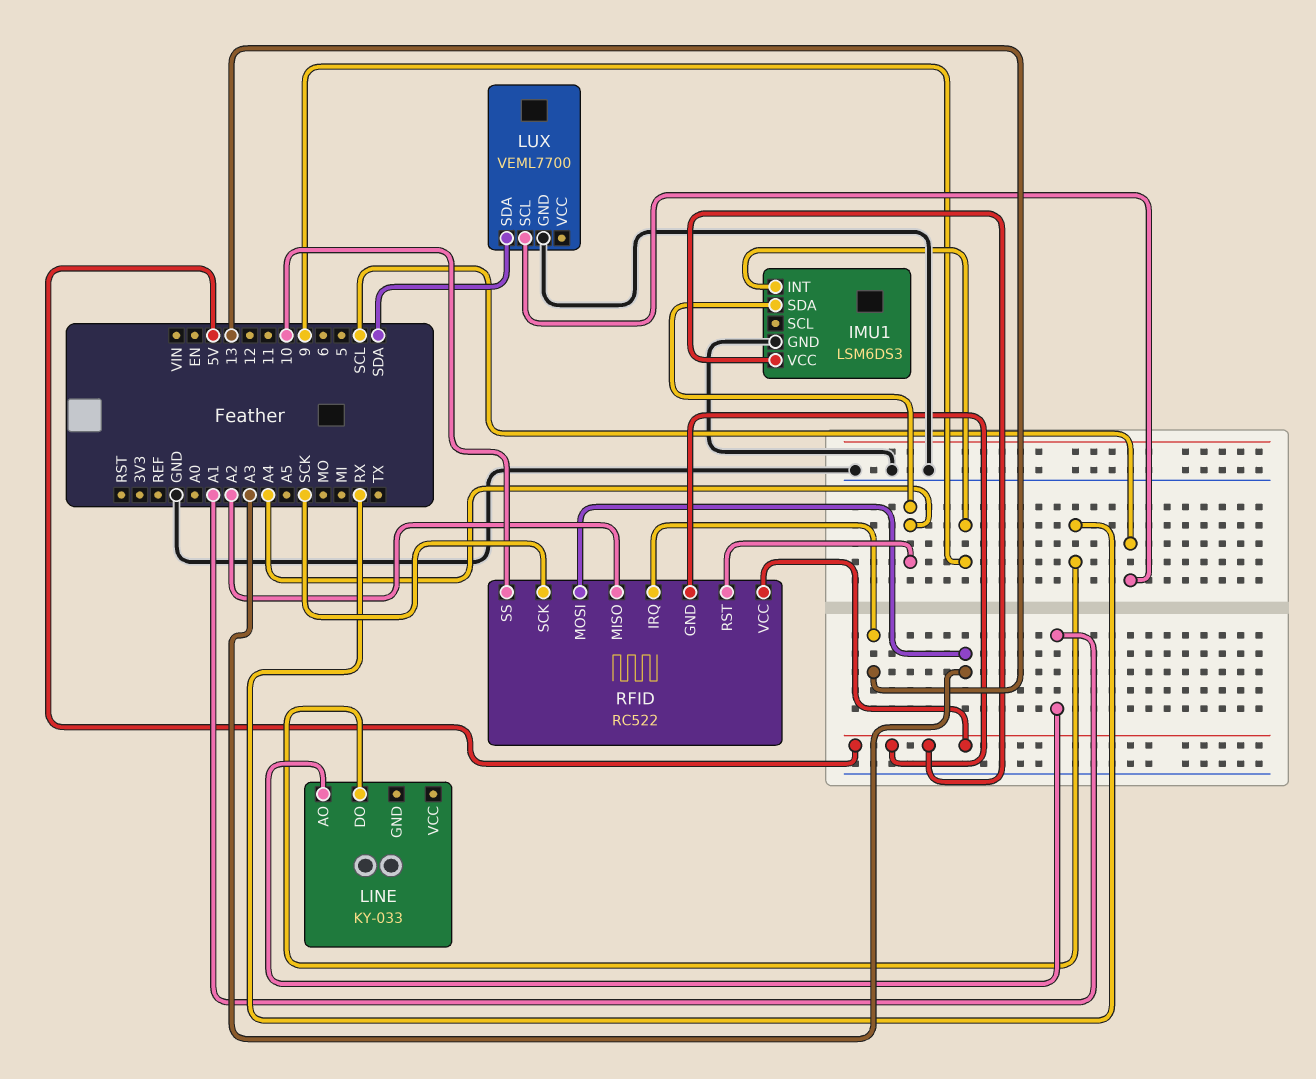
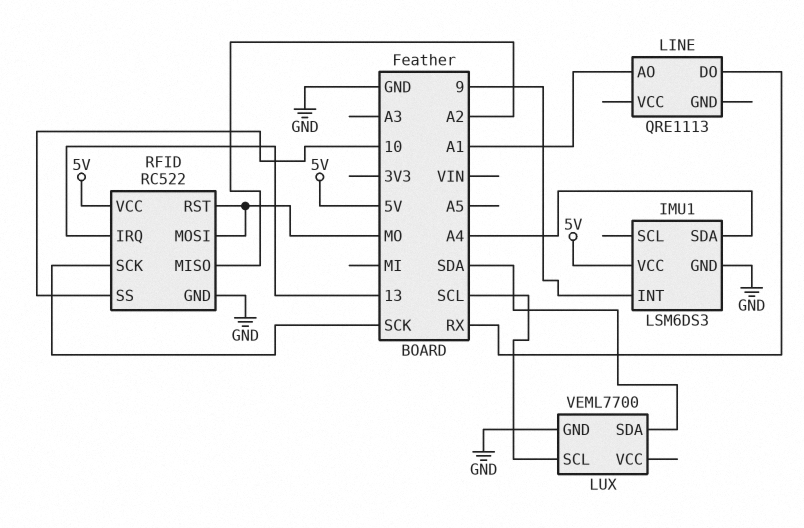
LINE: KY-033 -> QRE1113
RFID pin GND: 5V -> GND
RFID pin MOSI: A3 -> MO
RFID pin RST: A4 -> MO

